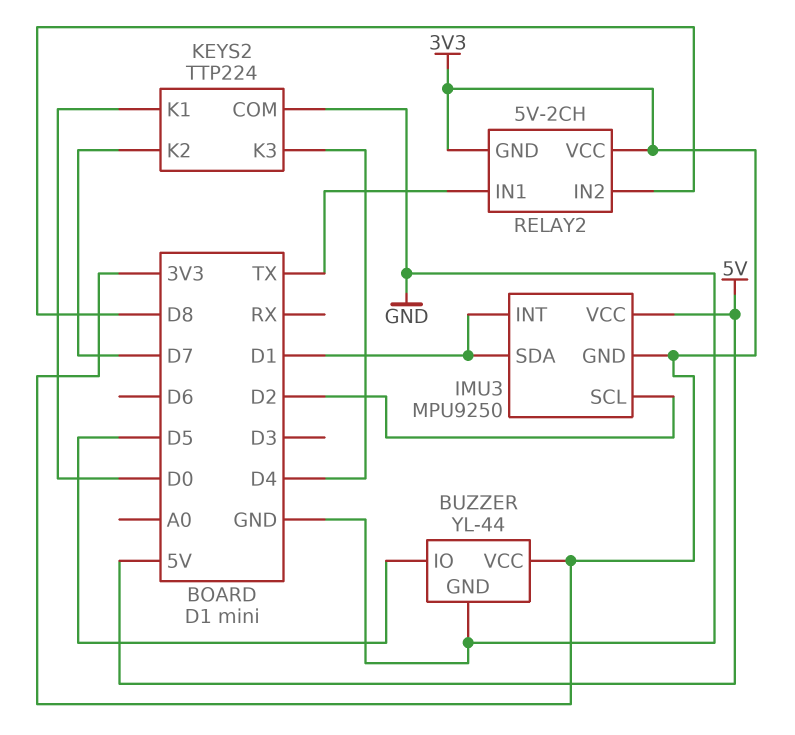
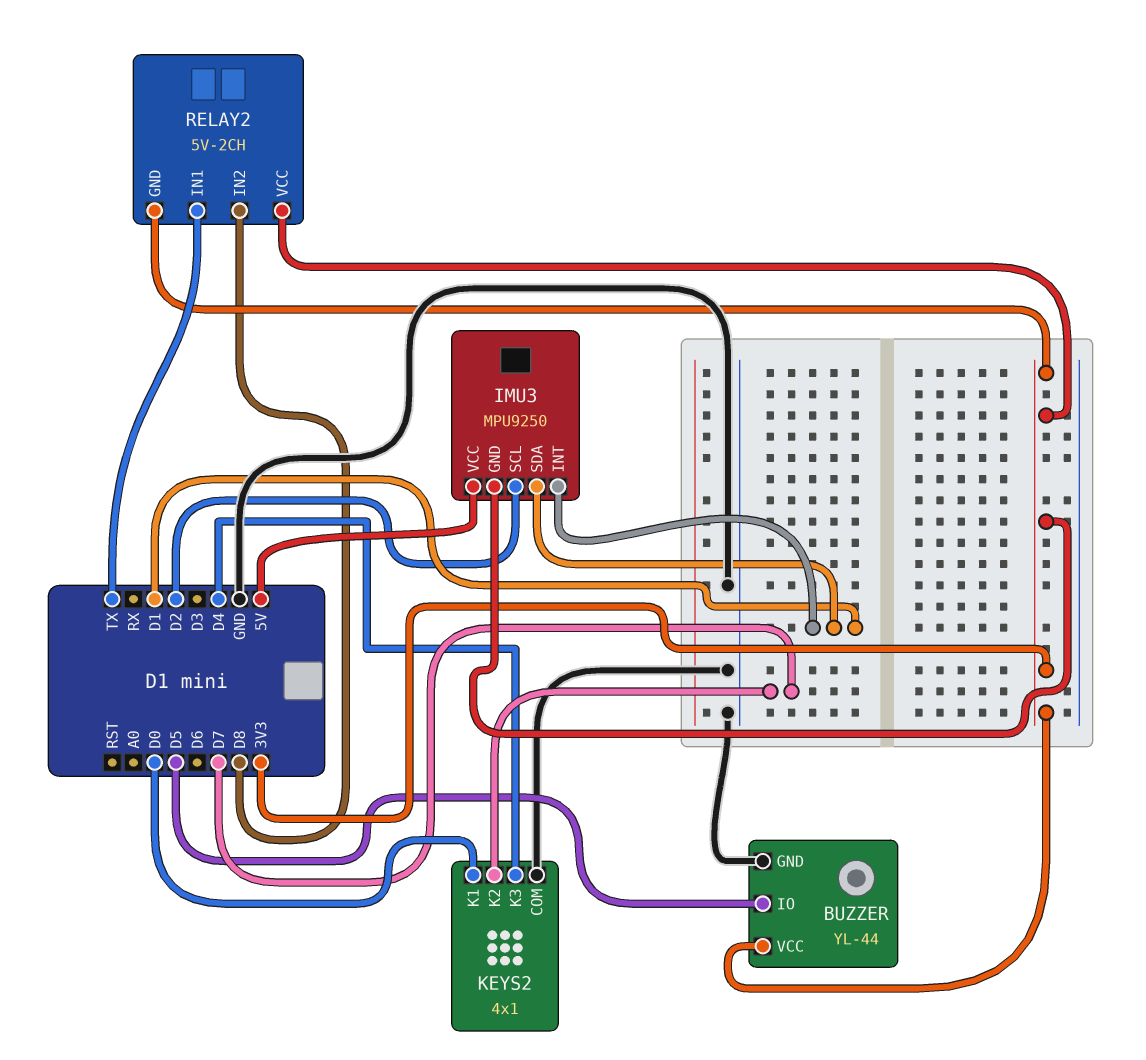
KEYS2: TTP224 -> 4x1

